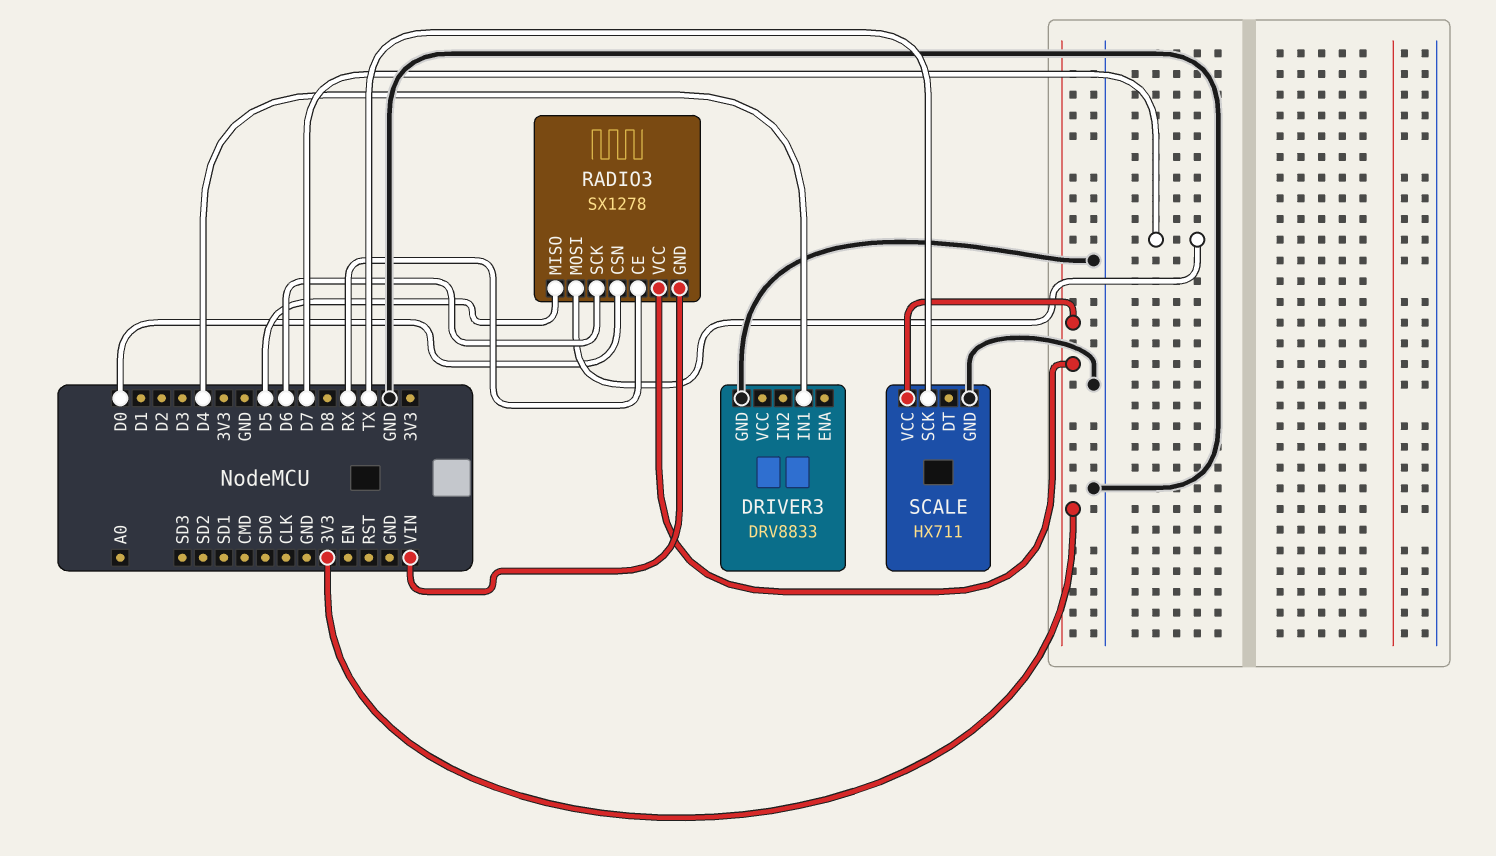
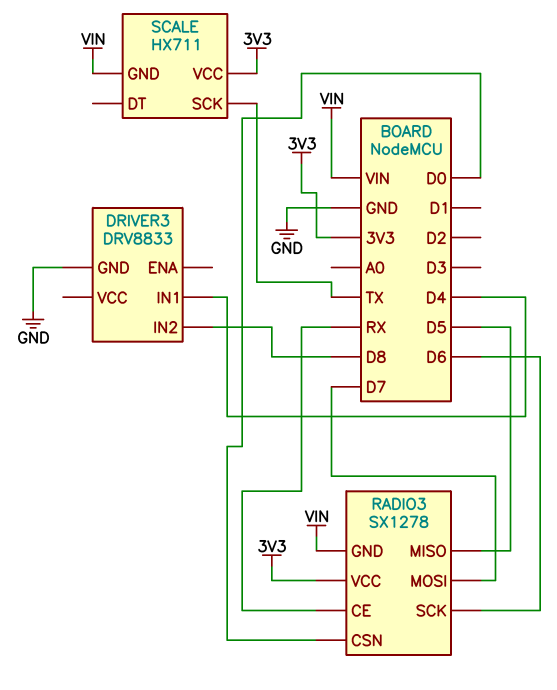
DRIVER3 pin IN2: none -> D8
SCALE pin GND: GND -> VIN

